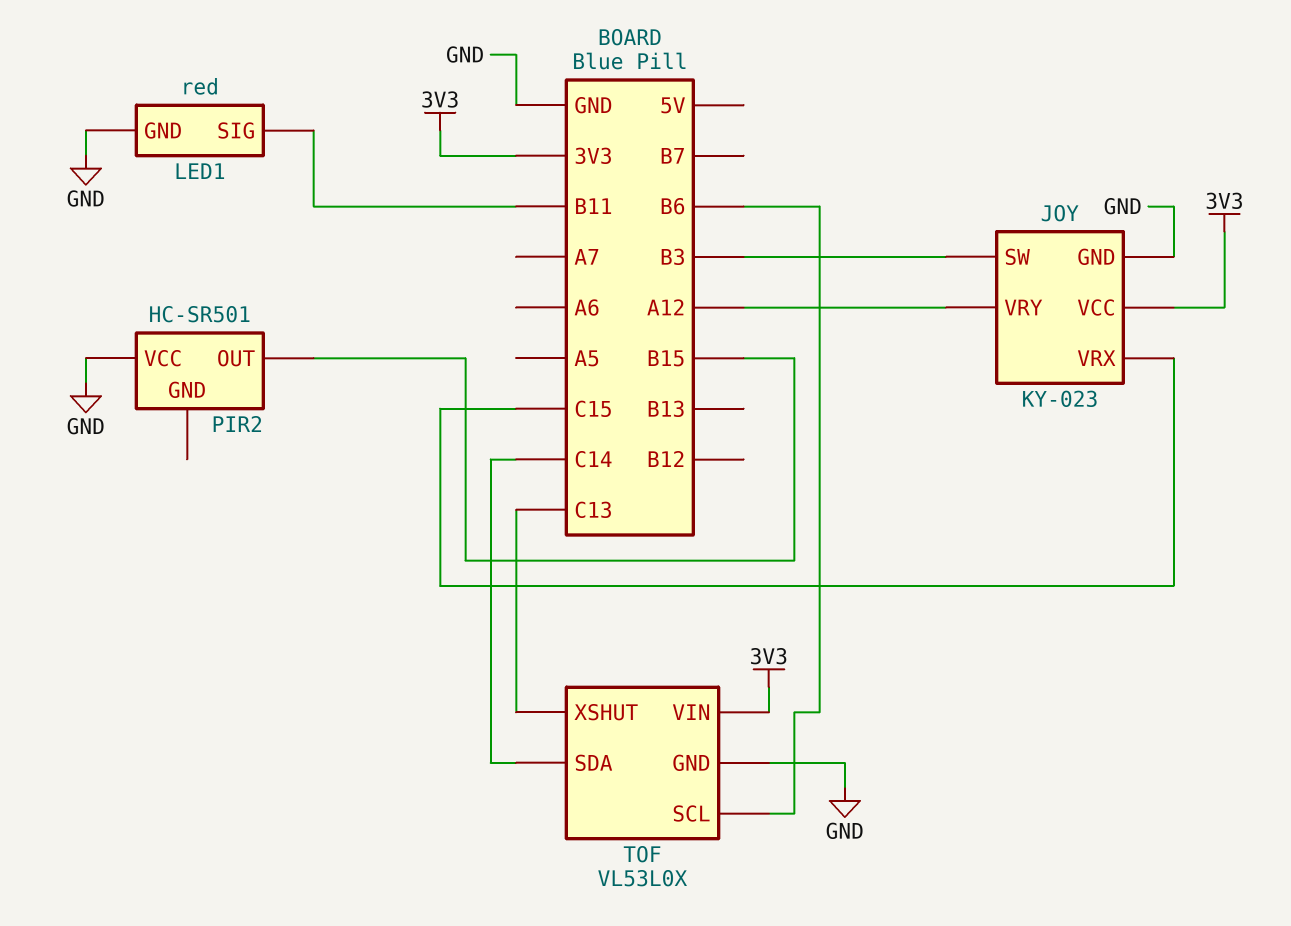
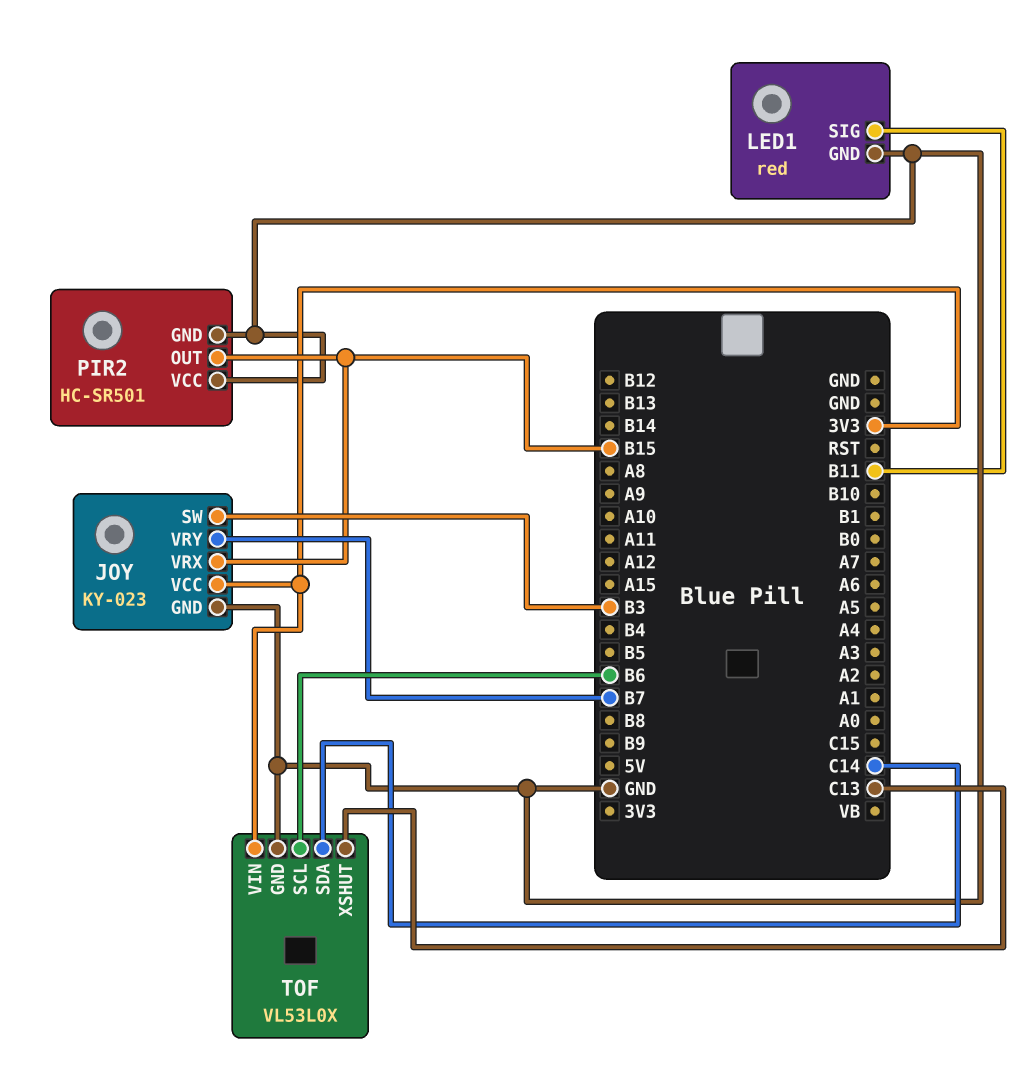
JOY pin VRX: C15 -> B15
JOY pin VRY: A12 -> B7
PIR2 pin GND: none -> GND

